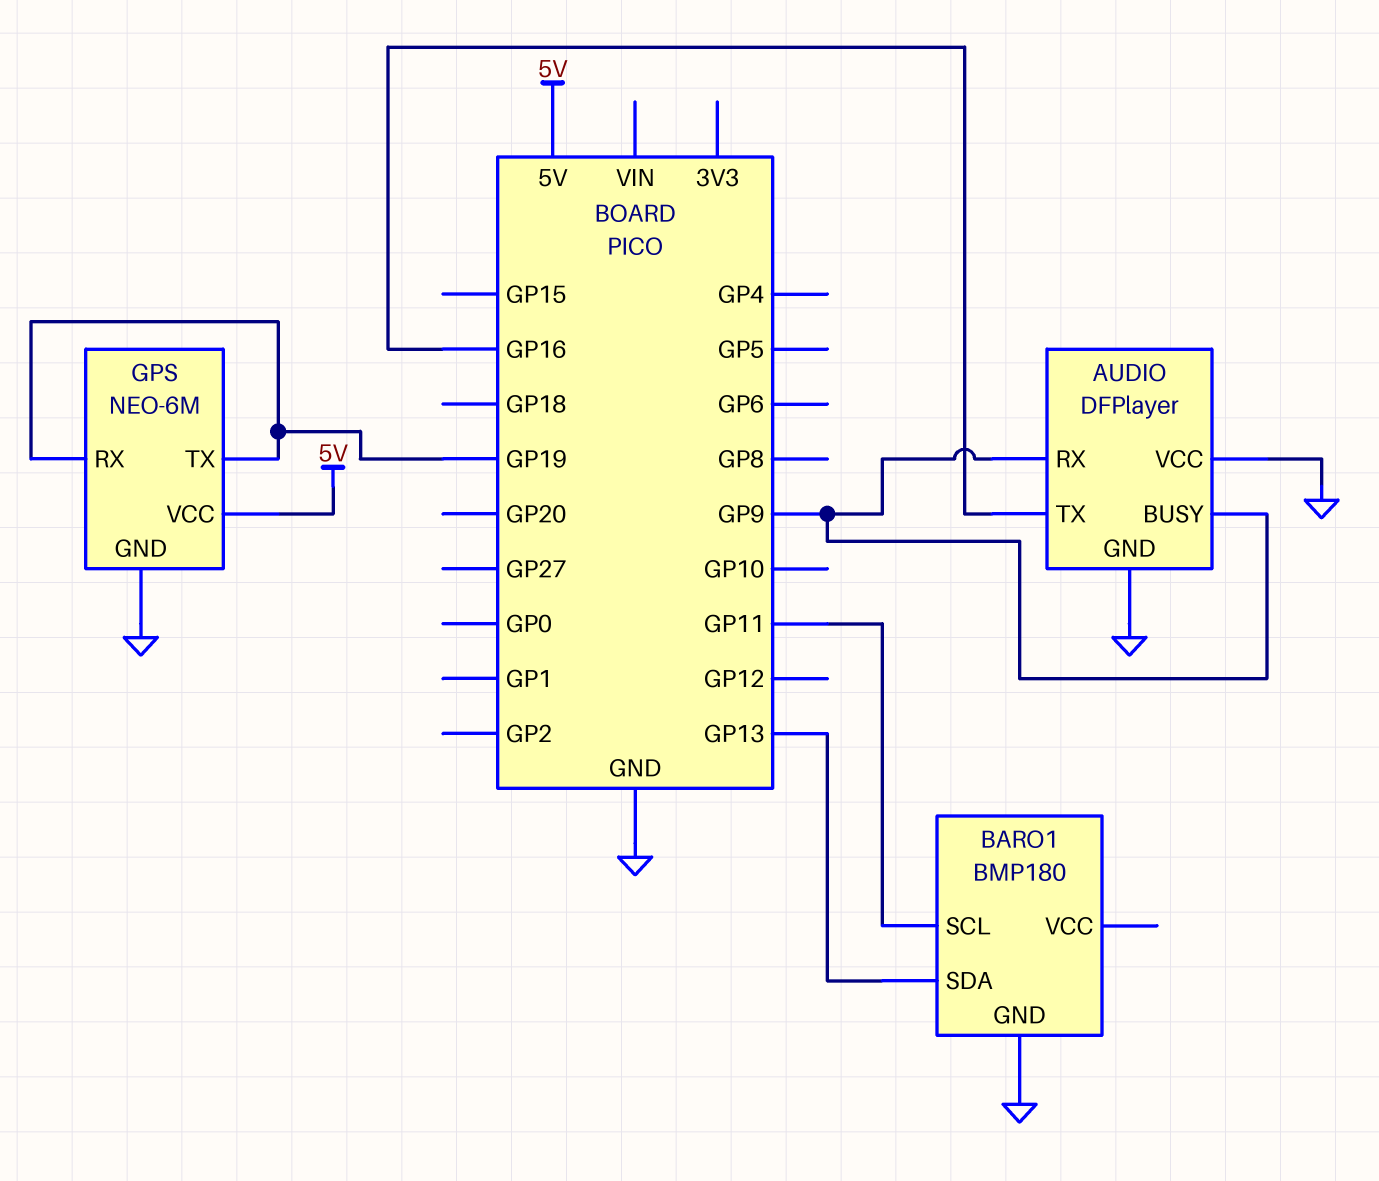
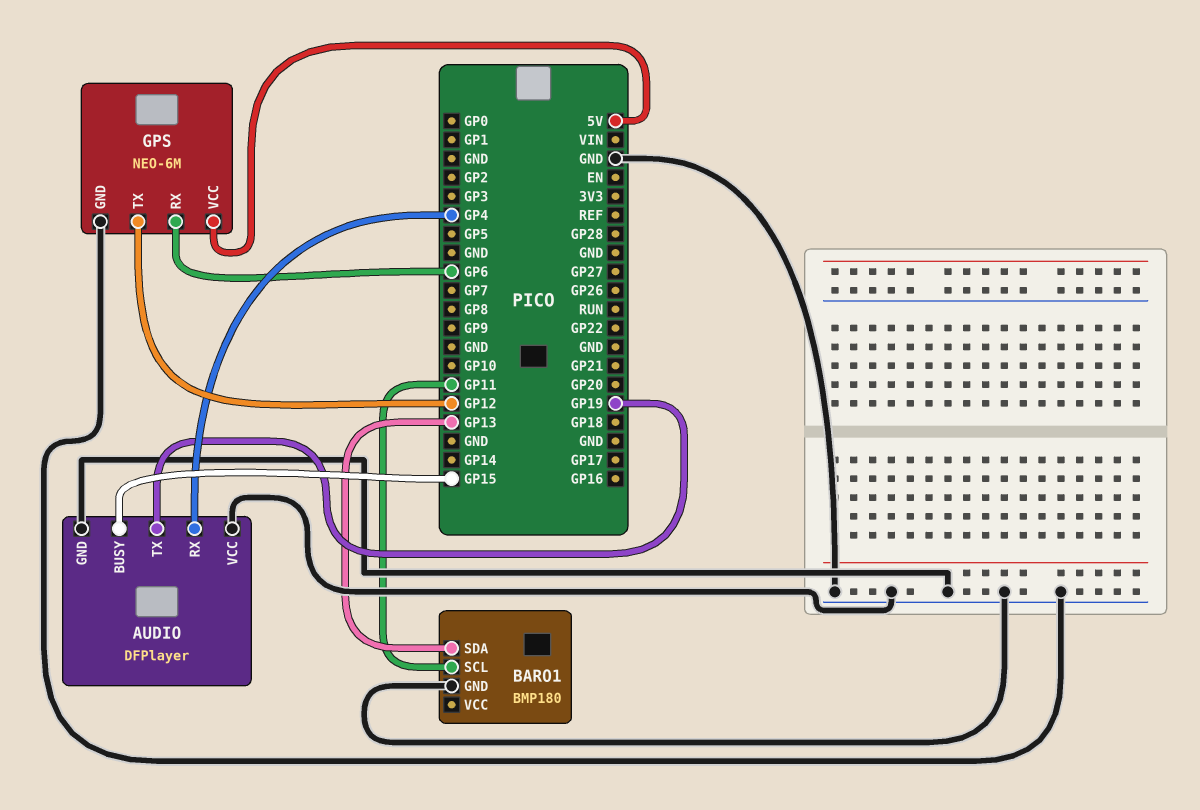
AUDIO pin BUSY: GP9 -> GP15
AUDIO pin RX: GP9 -> GP4
AUDIO pin TX: GP16 -> GP19
GPS pin RX: GP19 -> GP6
GPS pin TX: GP19 -> GP12

